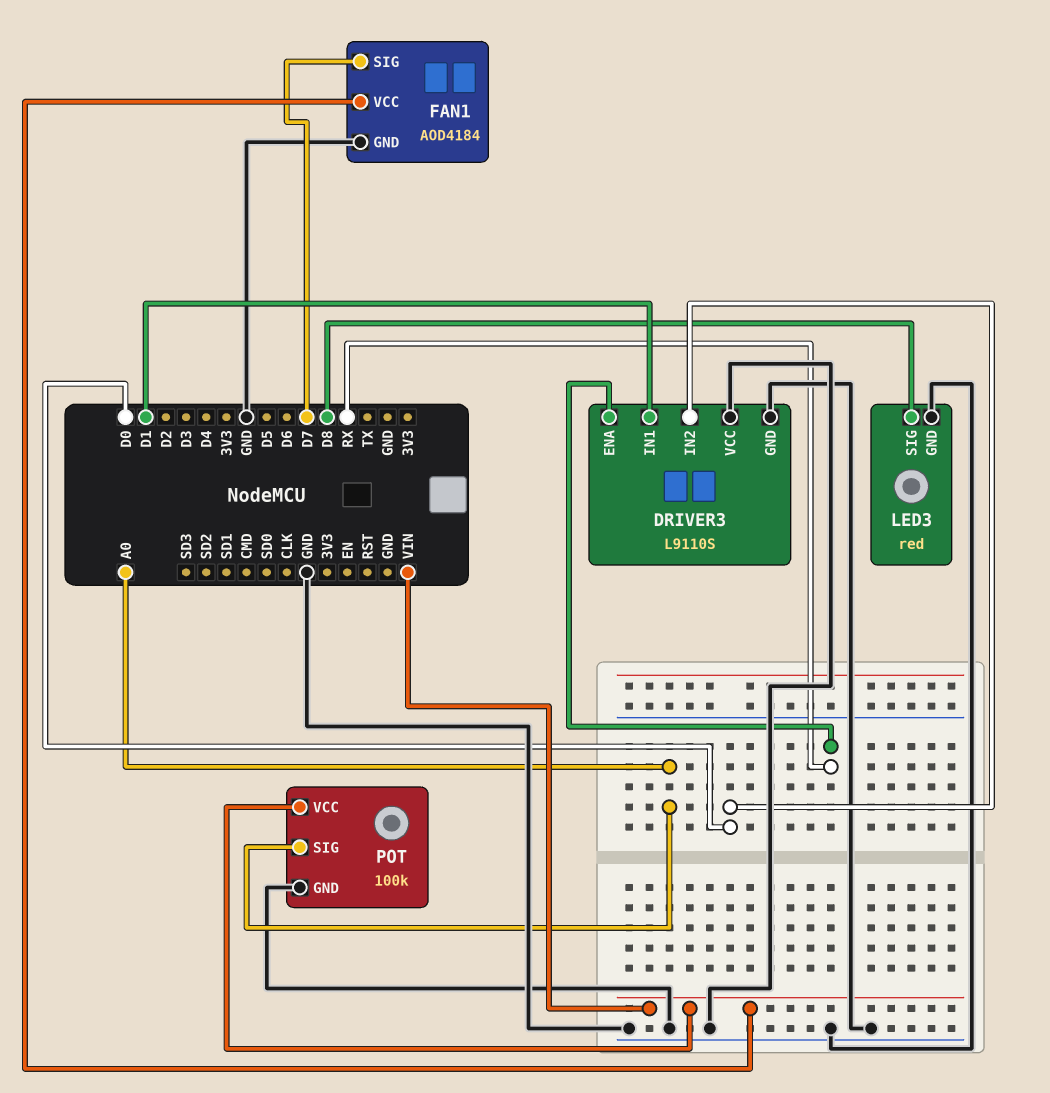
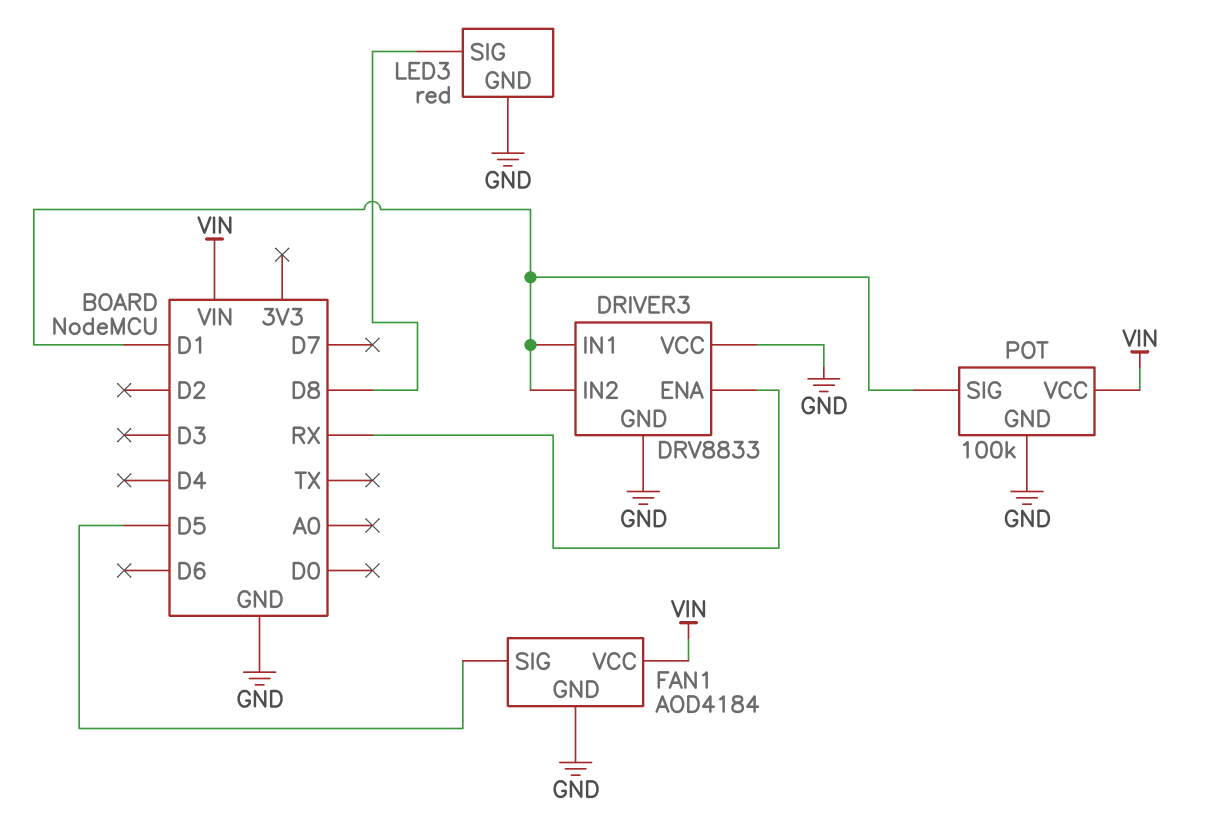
DRIVER3: L9110S -> DRV8833
DRIVER3 pin IN2: D0 -> D1
FAN1 pin SIG: D7 -> D5
POT pin SIG: A0 -> D1

